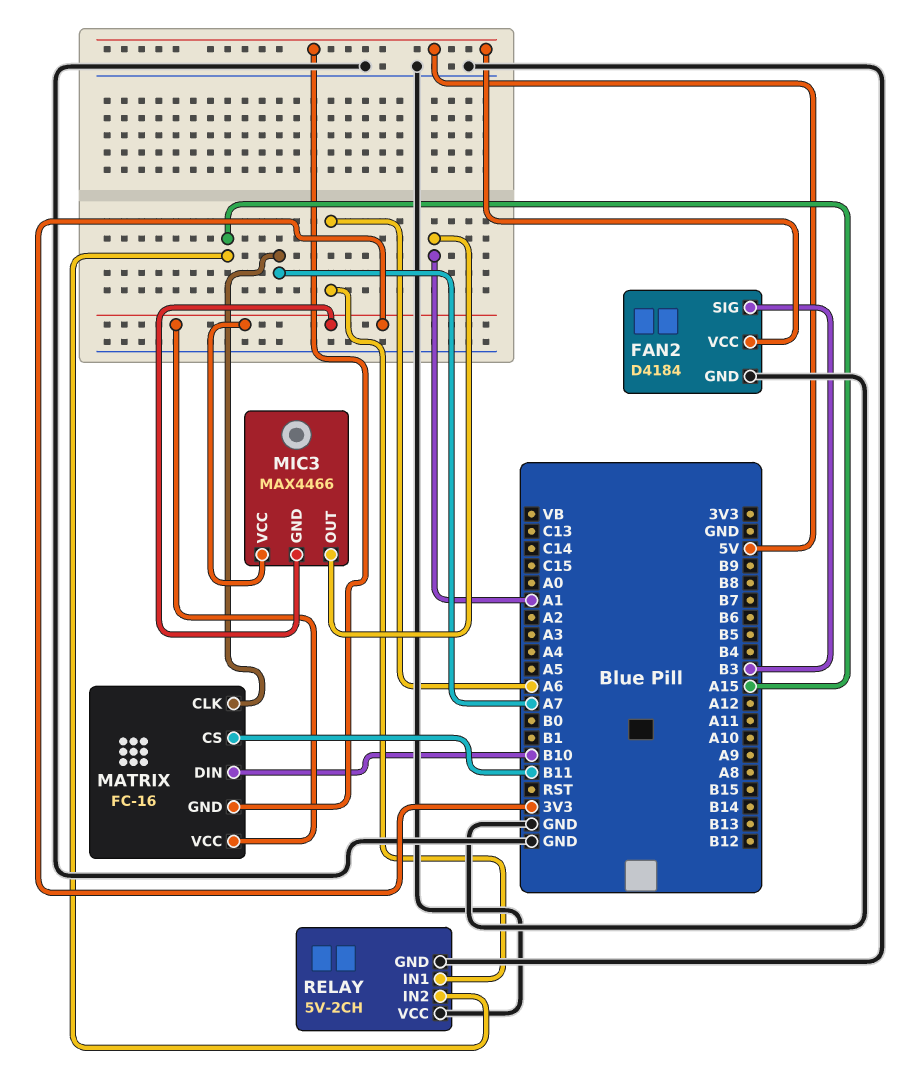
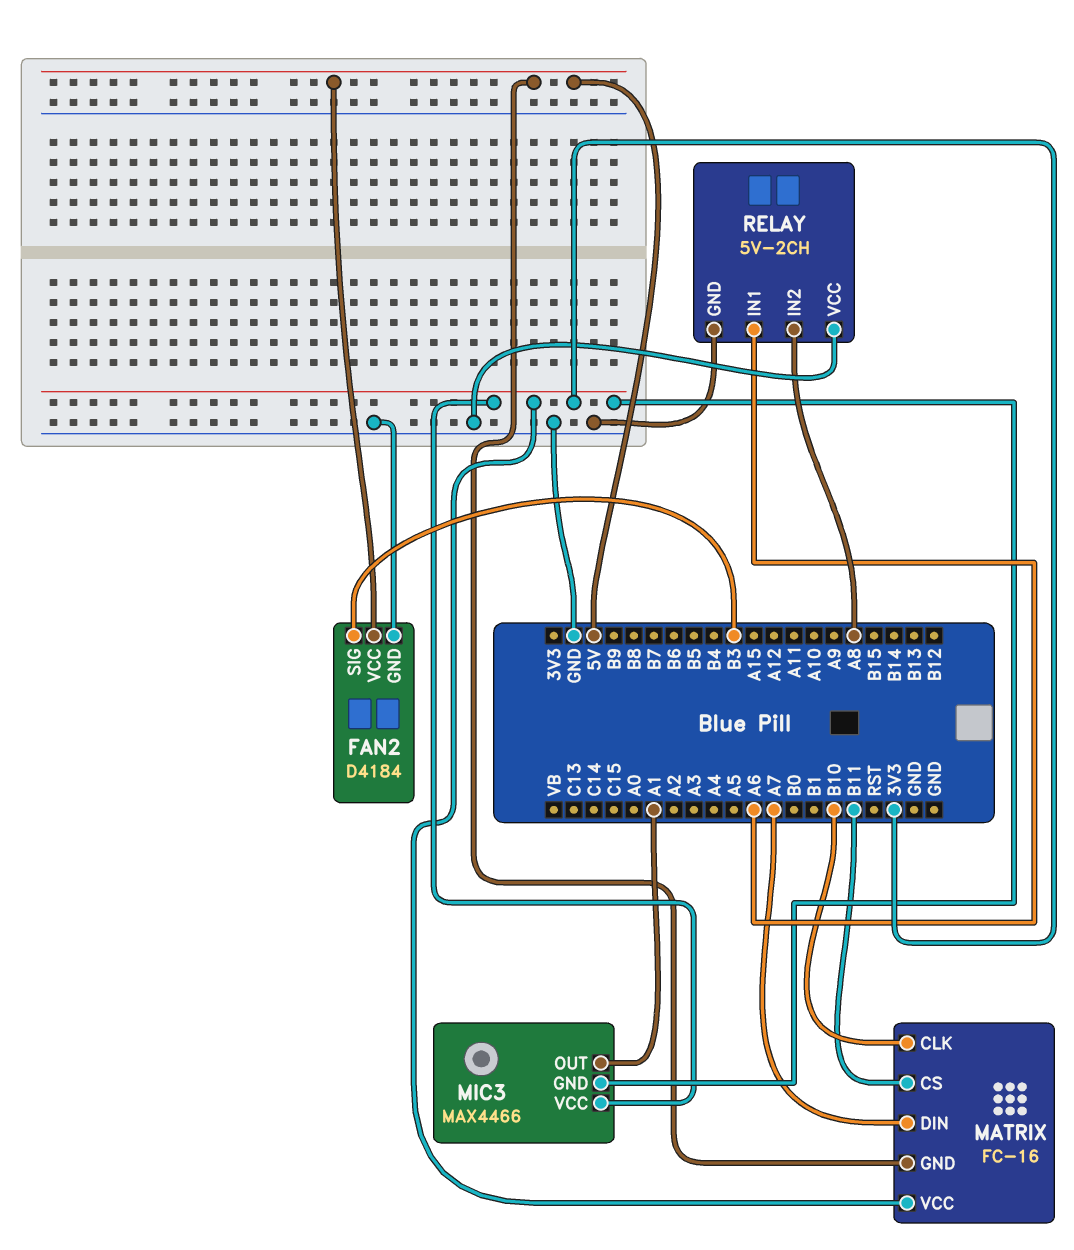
MATRIX pin CLK: A7 -> B10
MATRIX pin DIN: B10 -> A7
RELAY pin IN2: A15 -> A8

